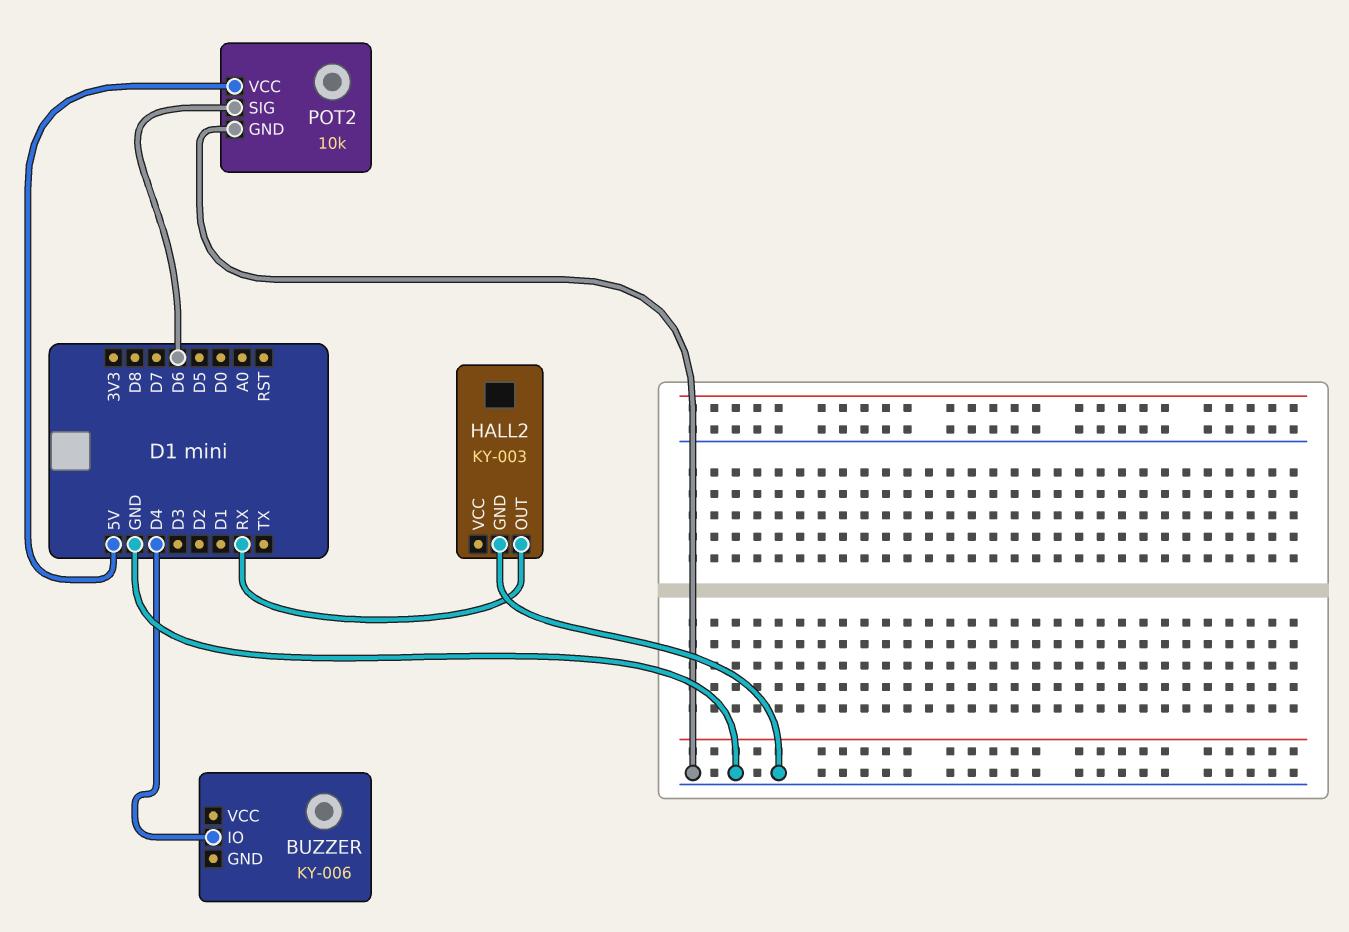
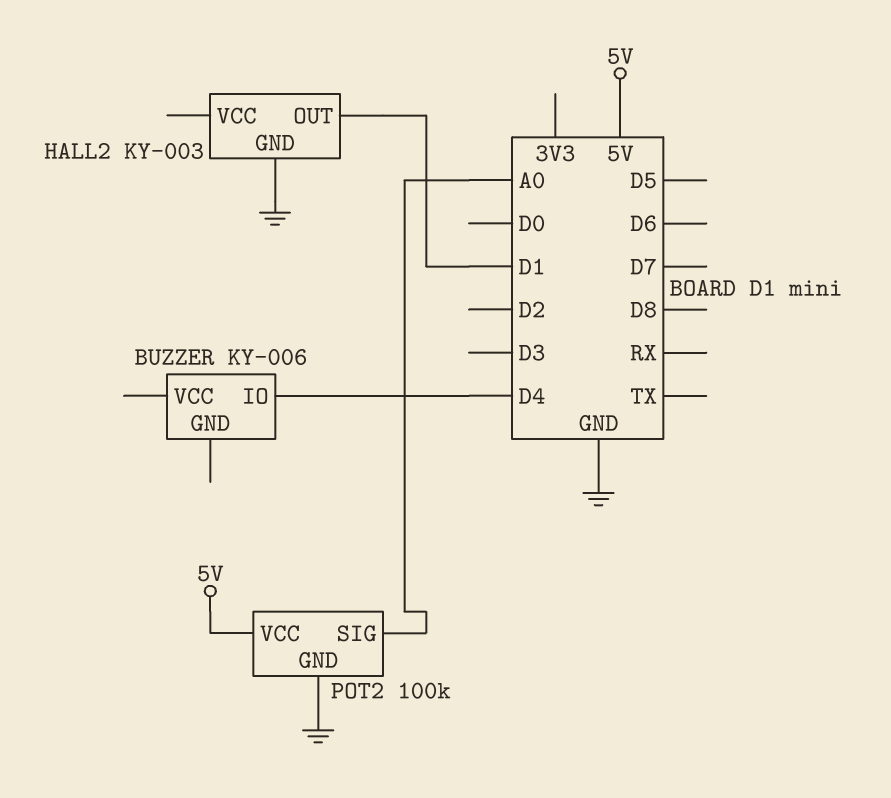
HALL2 pin OUT: RX -> D1
POT2: 10k -> 100k
POT2 pin SIG: D6 -> A0

